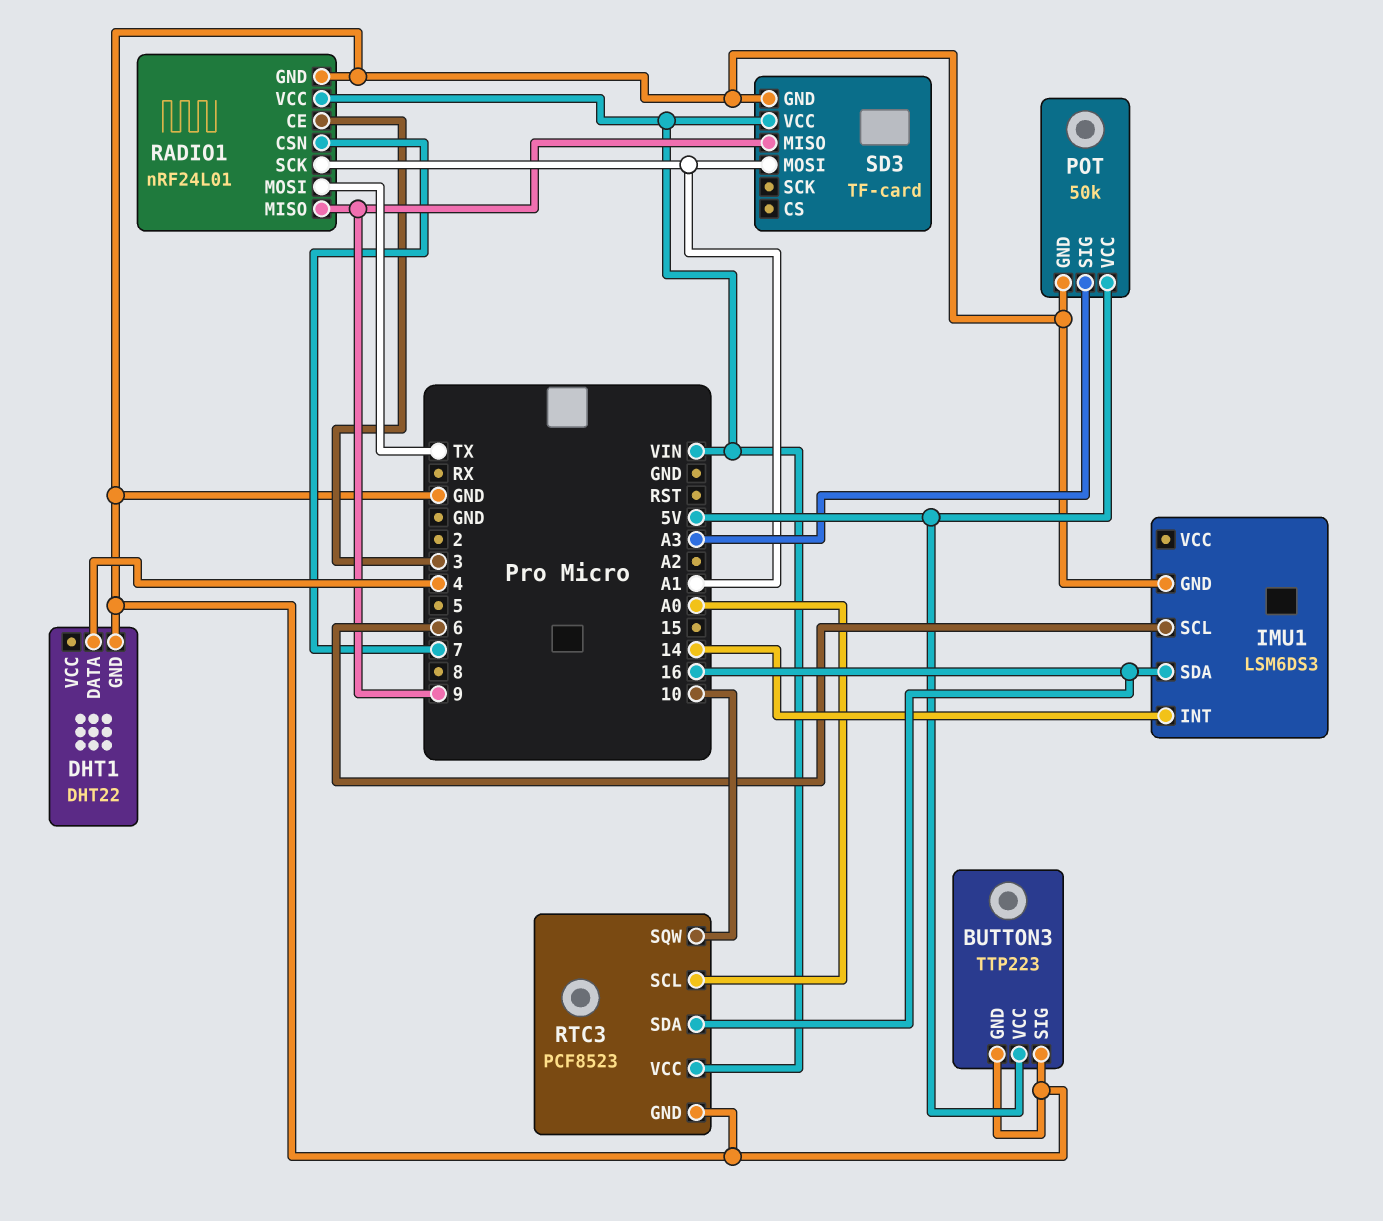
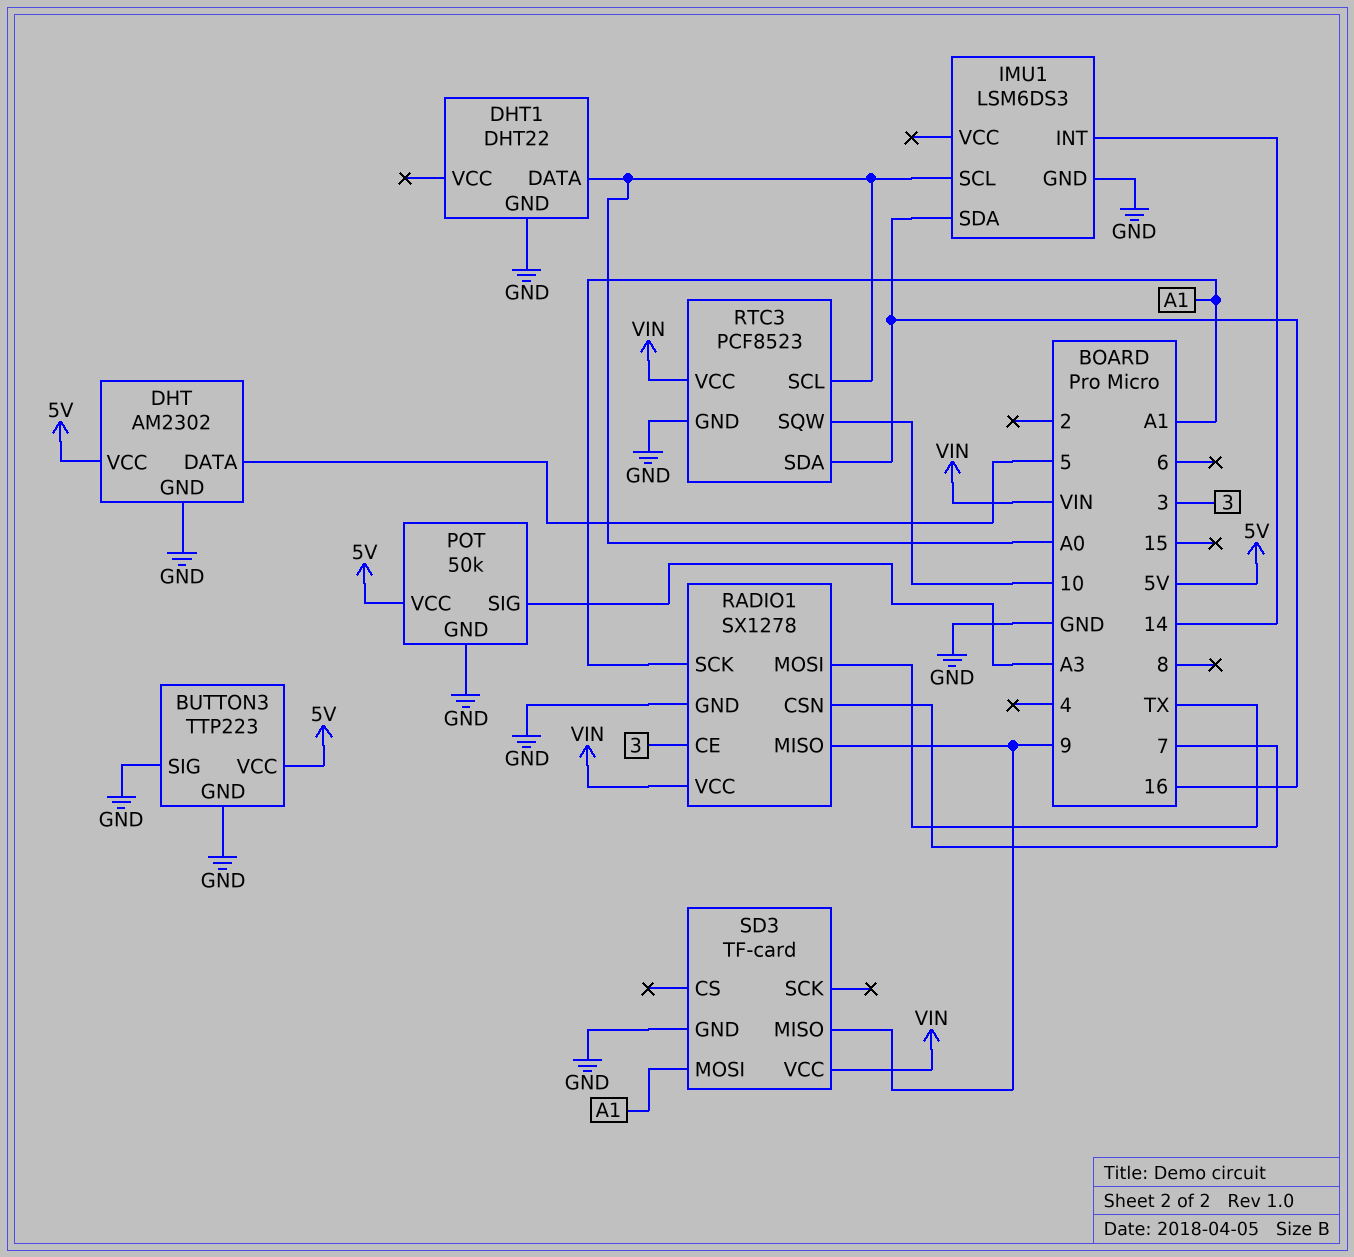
DHT: none -> AM2302
DHT pin DATA: none -> 5
DHT pin GND: none -> GND
DHT pin VCC: none -> 5V
DHT1 pin DATA: 4 -> A0
IMU1 pin SCL: 6 -> A0
RADIO1: nRF24L01 -> SX1278

